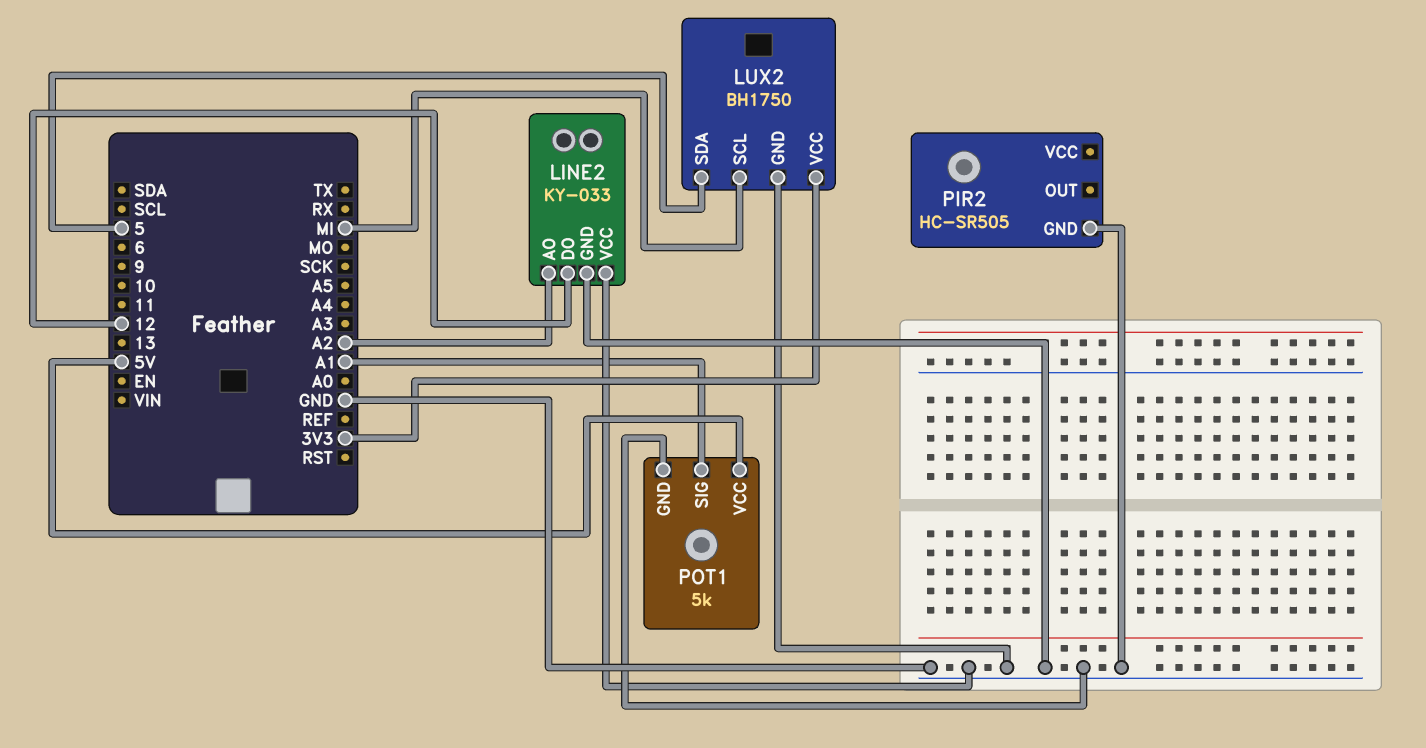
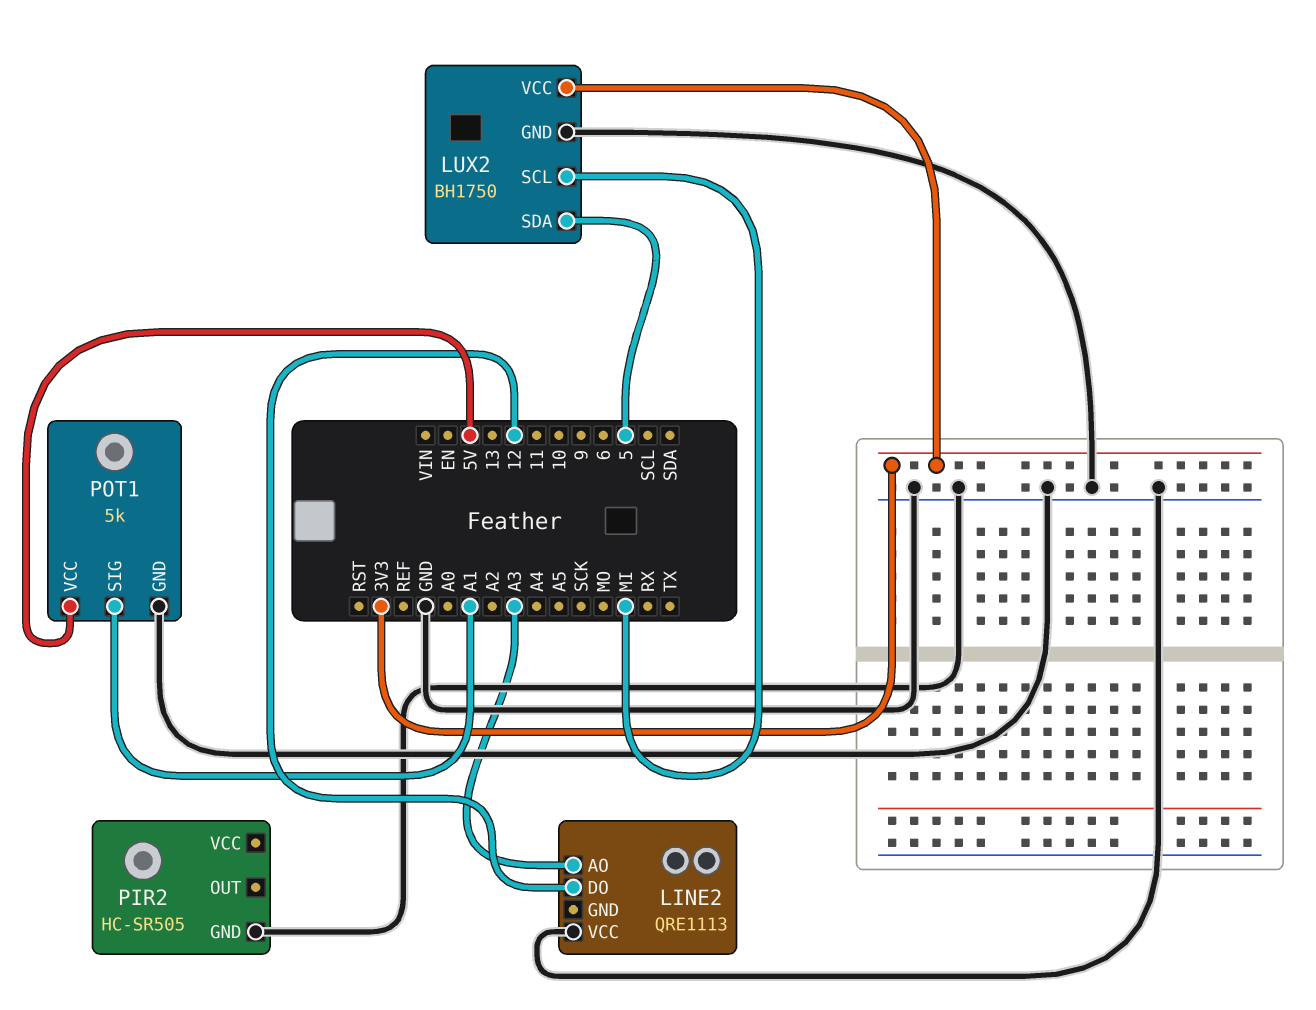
LINE2: KY-033 -> QRE1113
LINE2 pin AO: A2 -> A3
LINE2 pin GND: GND -> none

